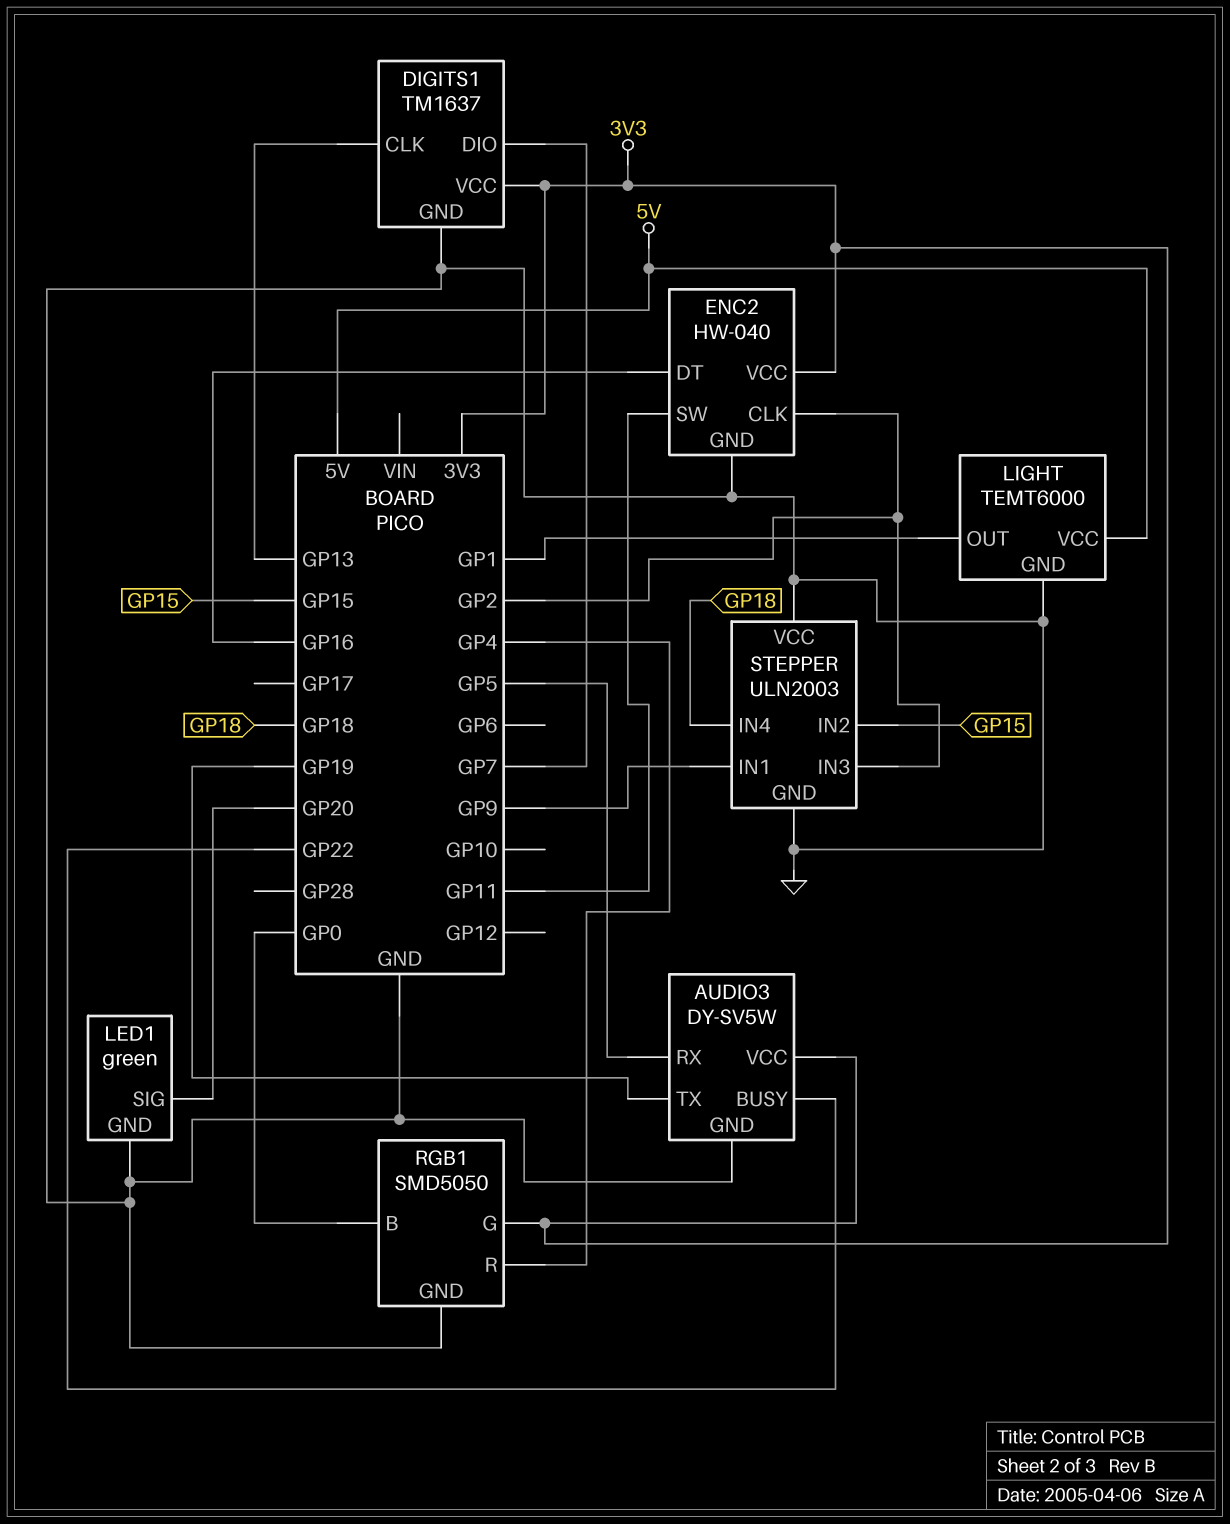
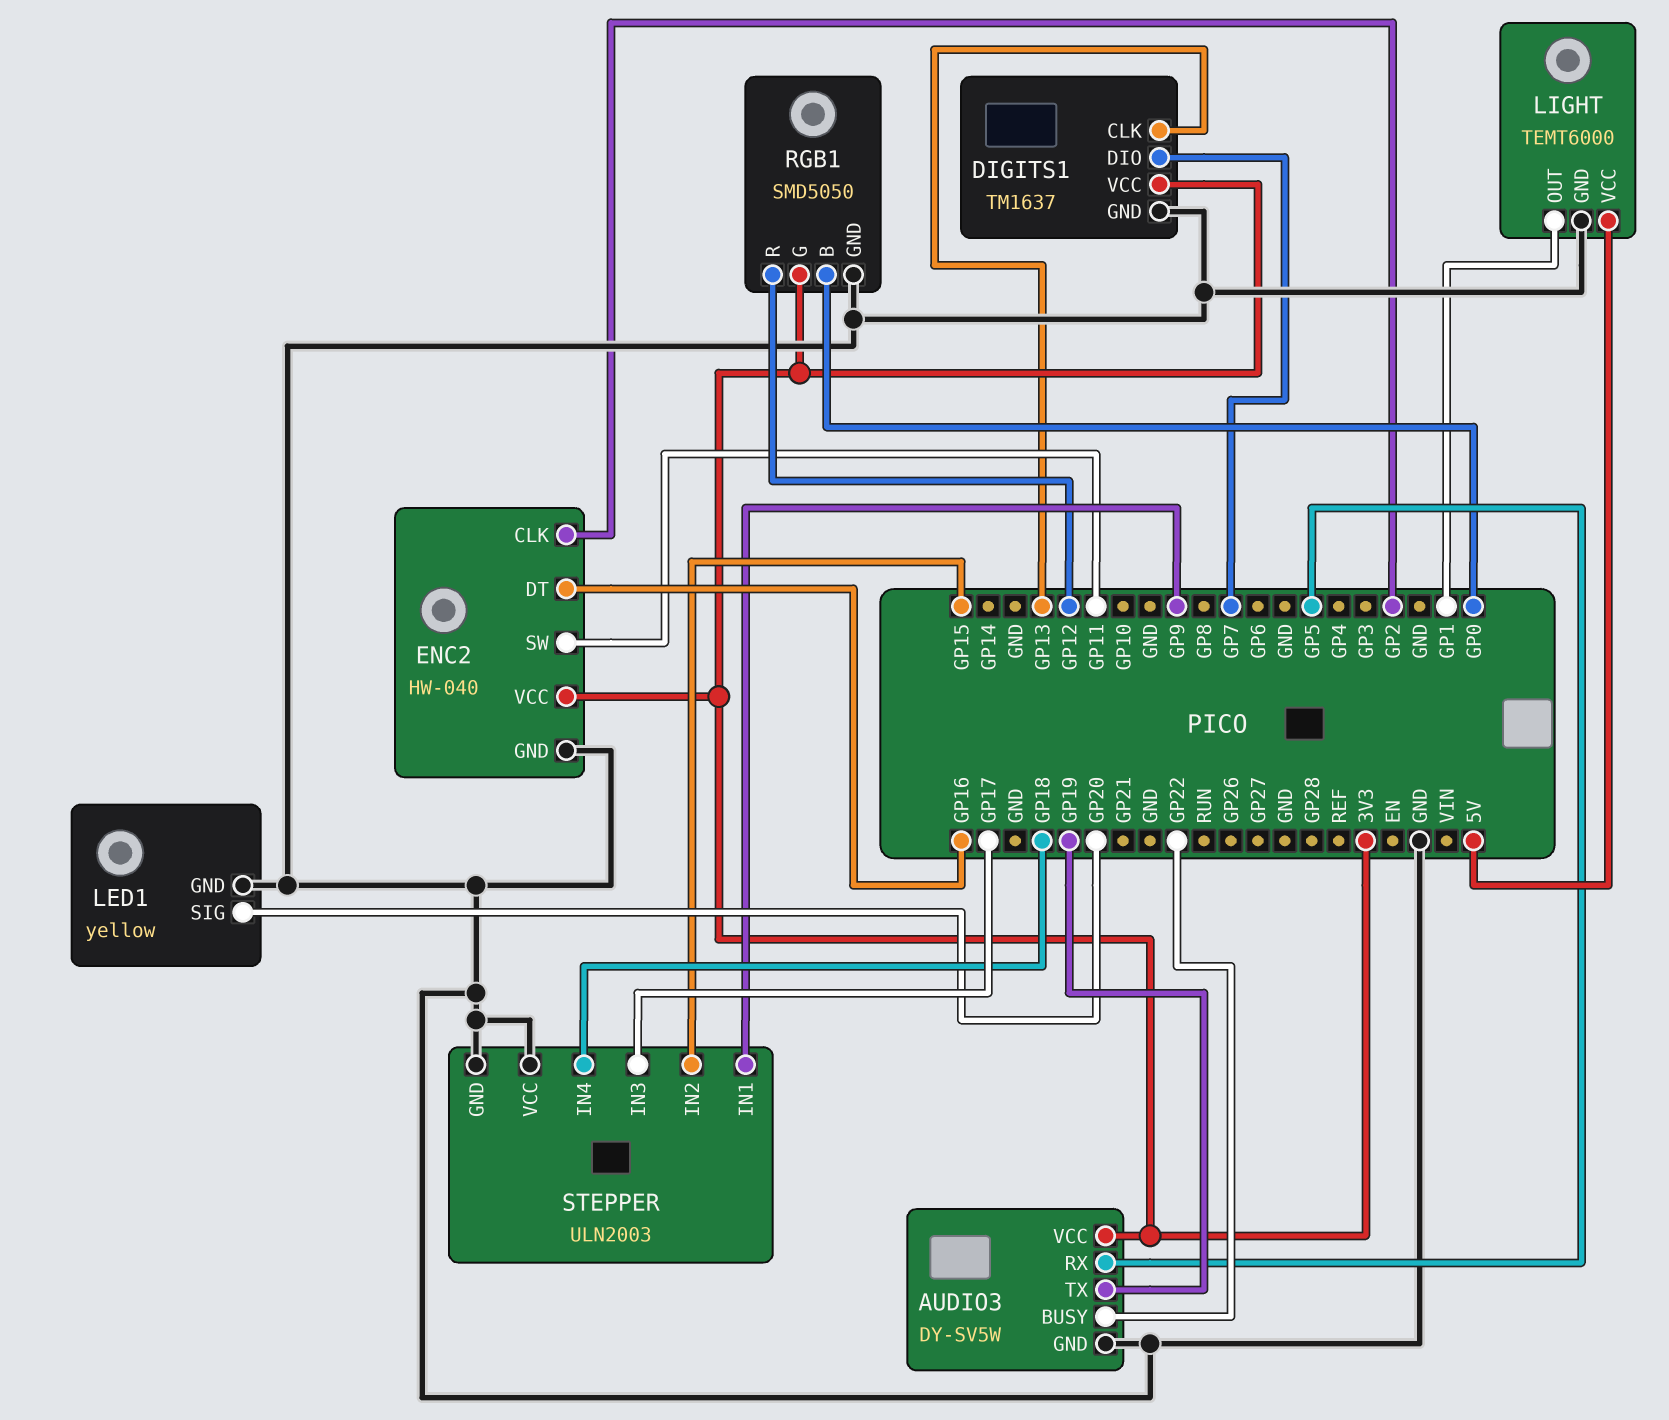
LED1: green -> yellow
RGB1 pin R: GP4 -> GP12
STEPPER pin IN3: GP2 -> GP17

